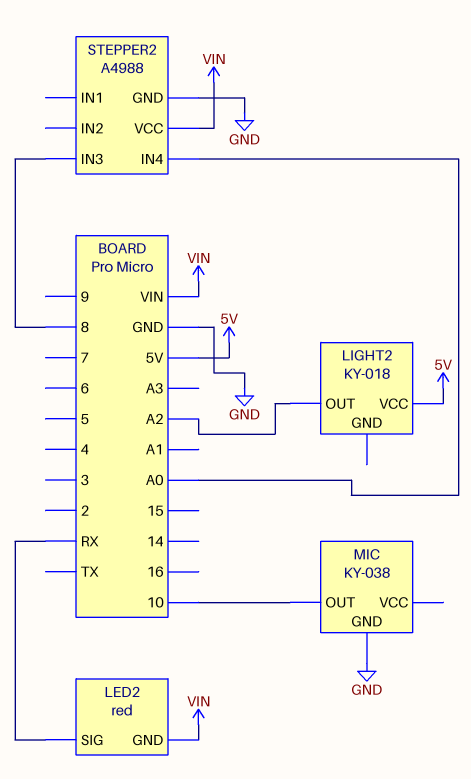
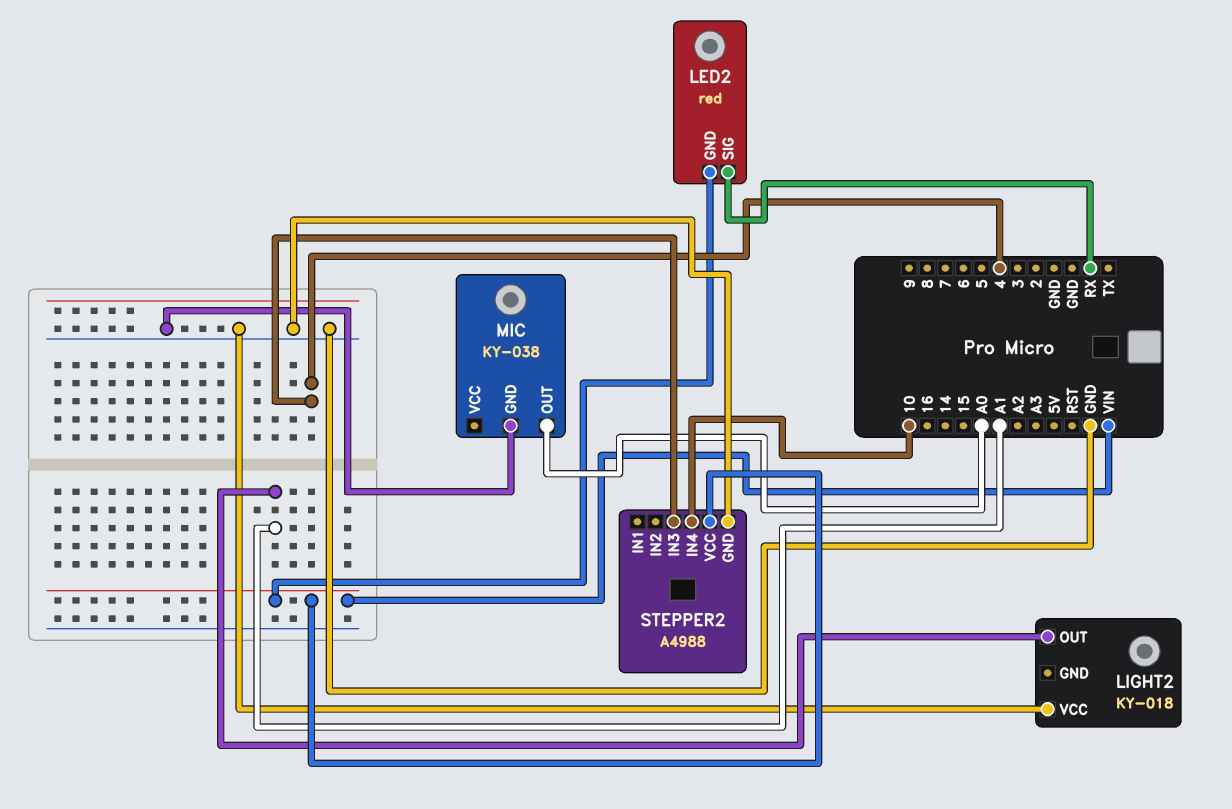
LIGHT2 pin OUT: A2 -> A1
LIGHT2 pin VCC: 5V -> GND
MIC pin OUT: 10 -> A0
STEPPER2 pin IN3: 8 -> 4
STEPPER2 pin IN4: A0 -> 10

